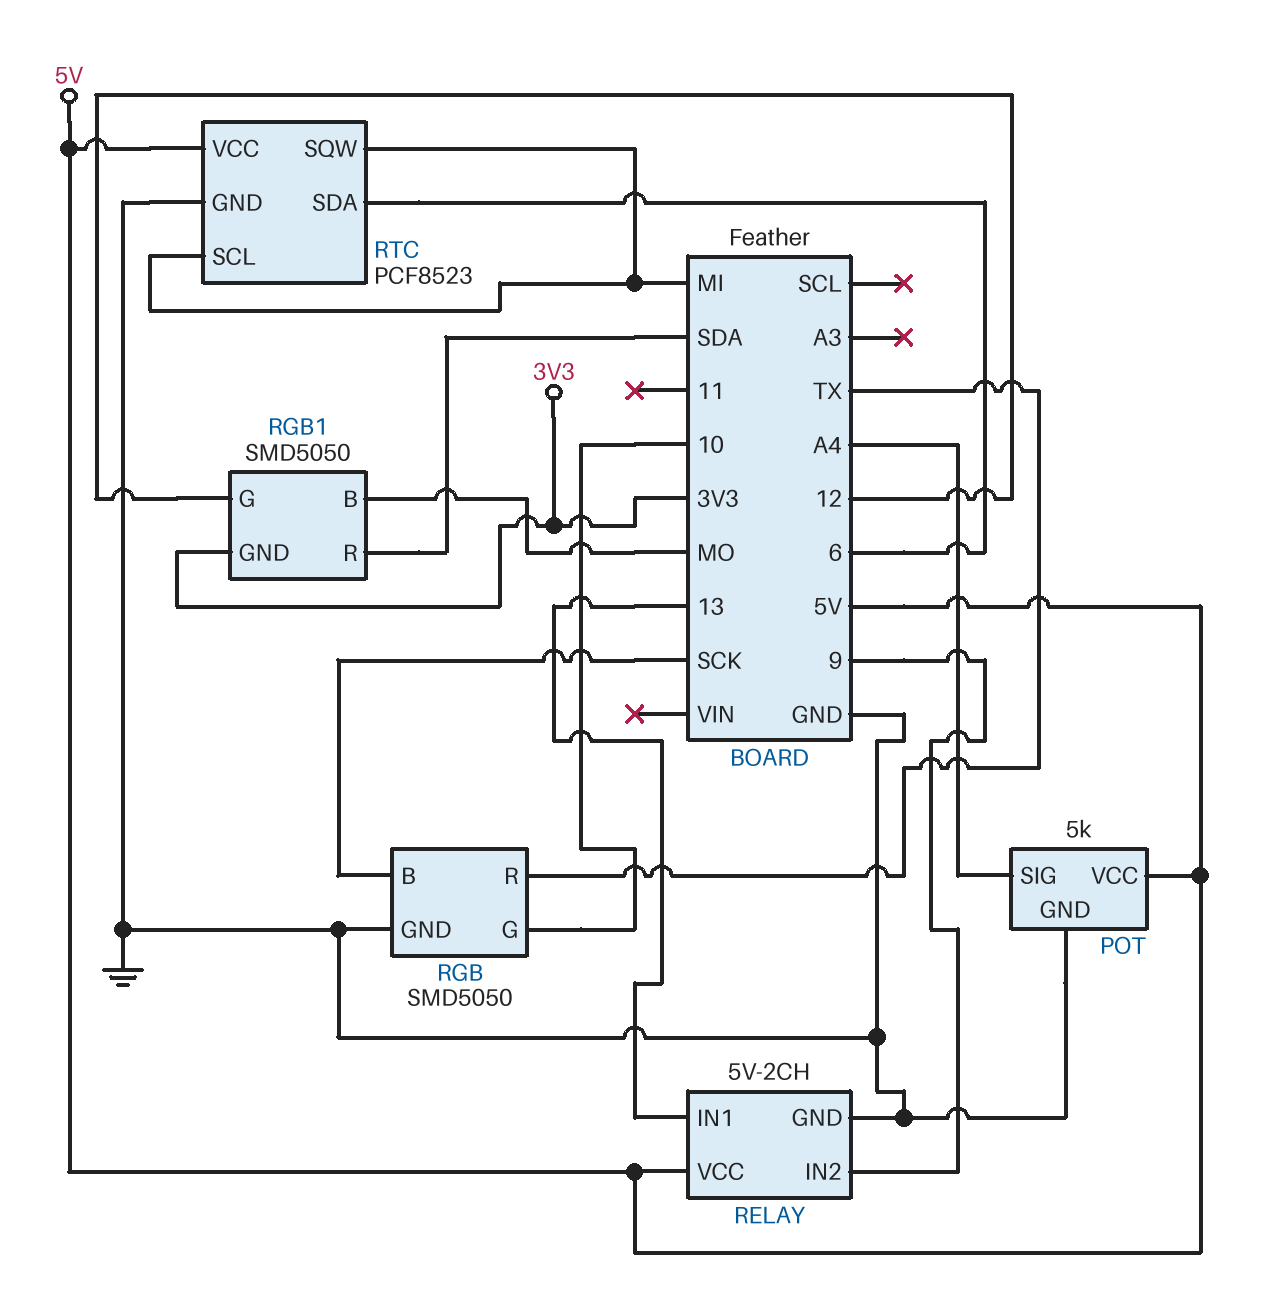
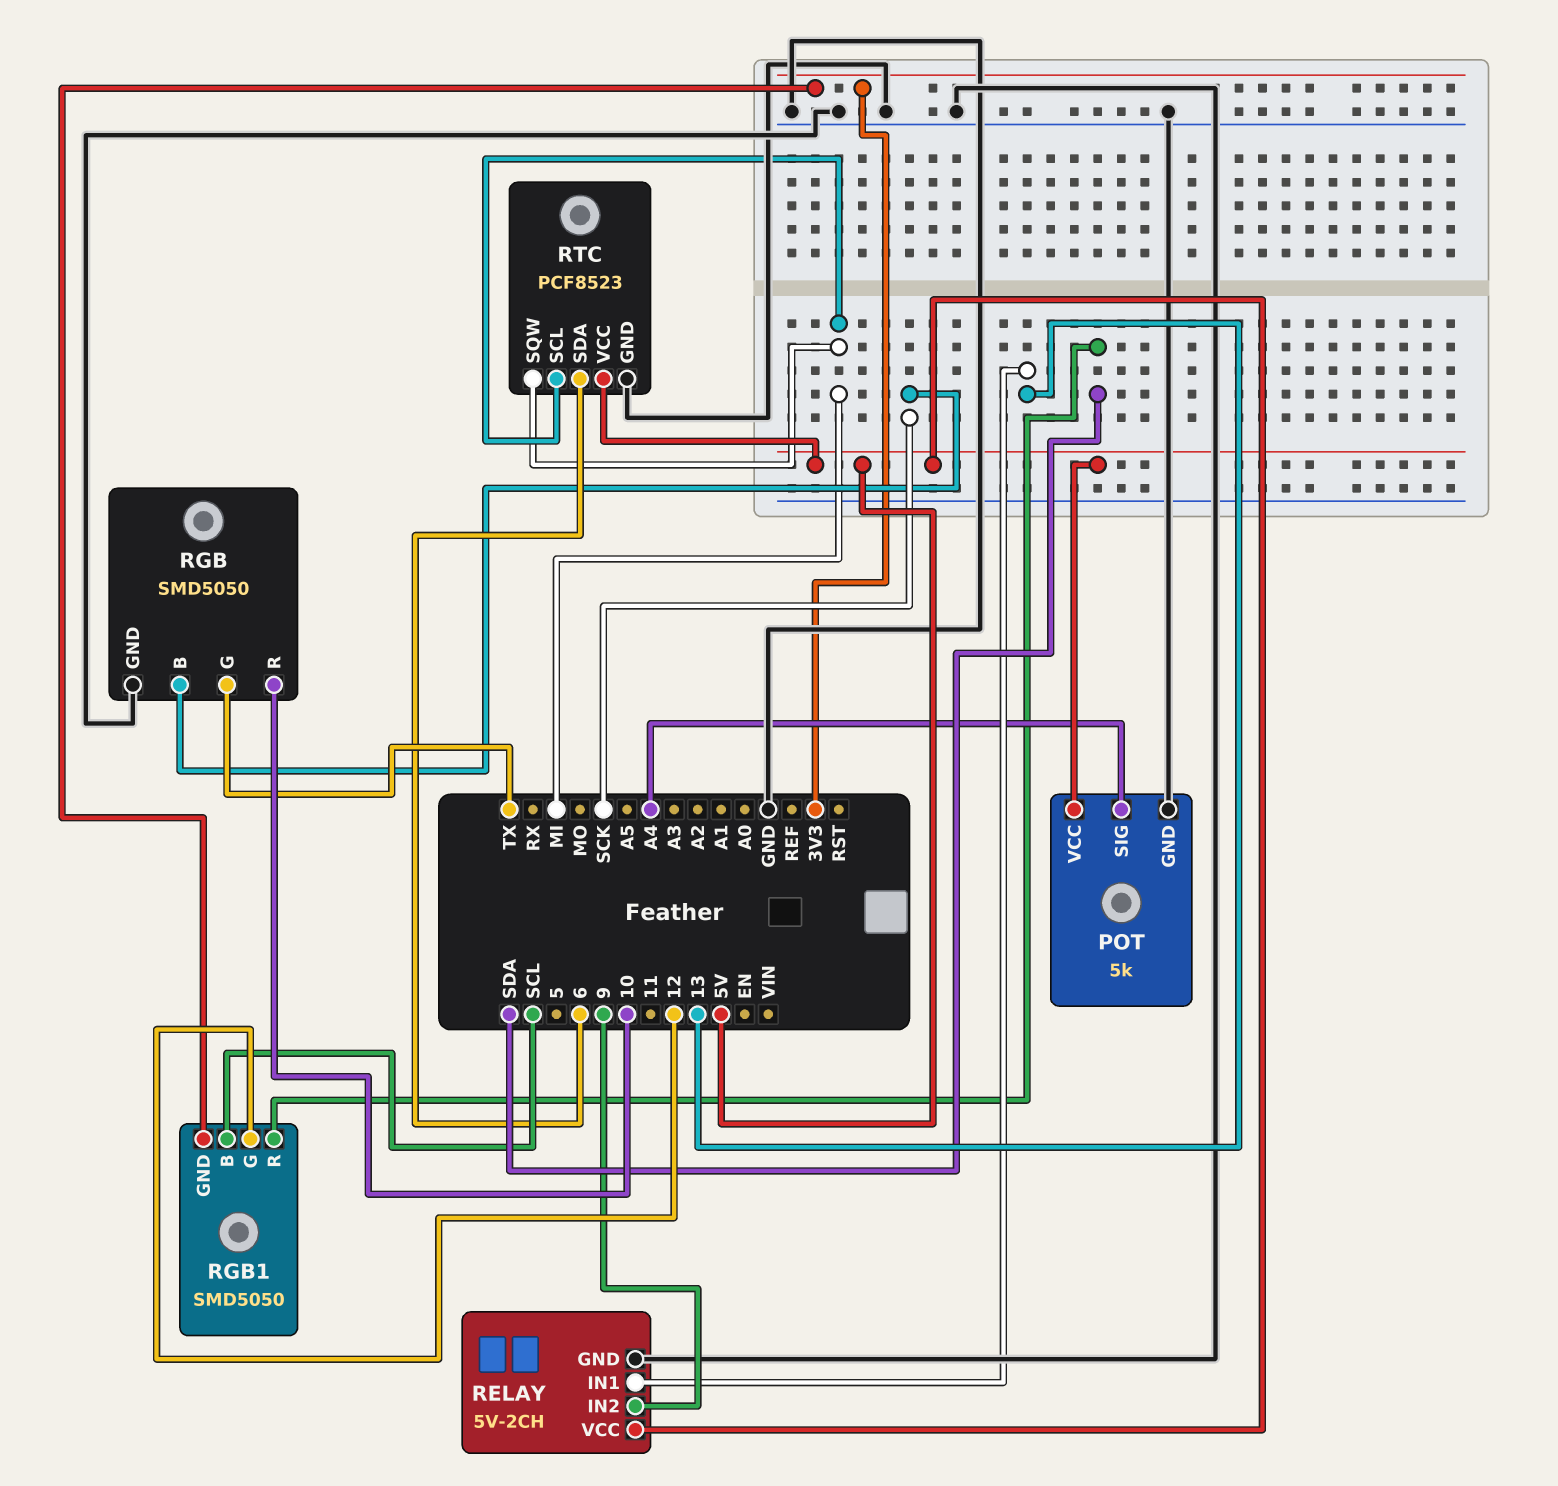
RGB pin G: 10 -> TX
RGB pin R: TX -> 10
RGB1 pin B: MO -> SCL

